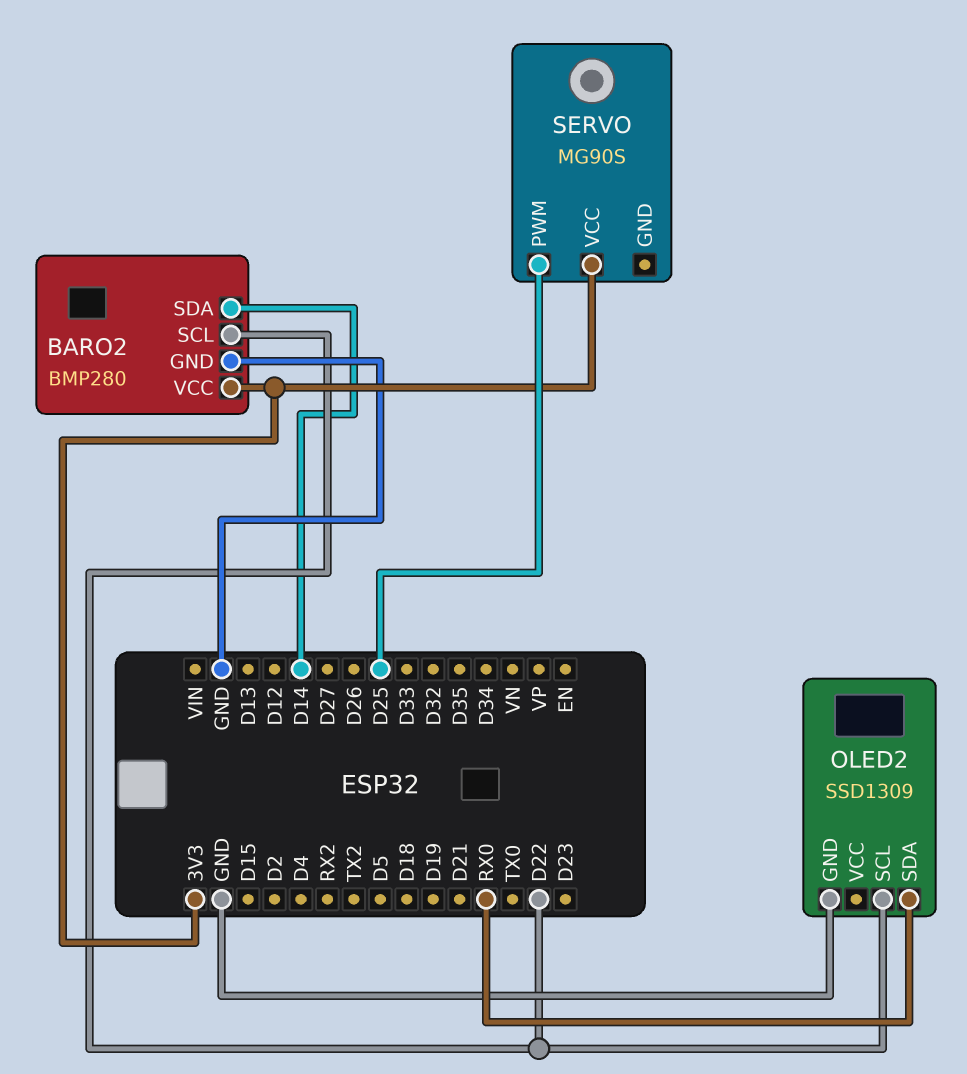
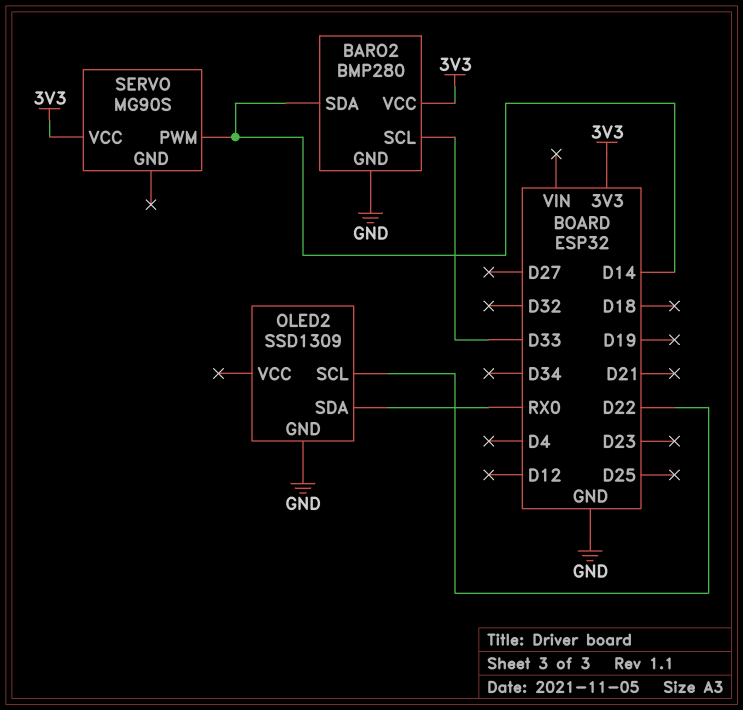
BARO2 pin SCL: D22 -> D33
SERVO pin PWM: D25 -> D14

